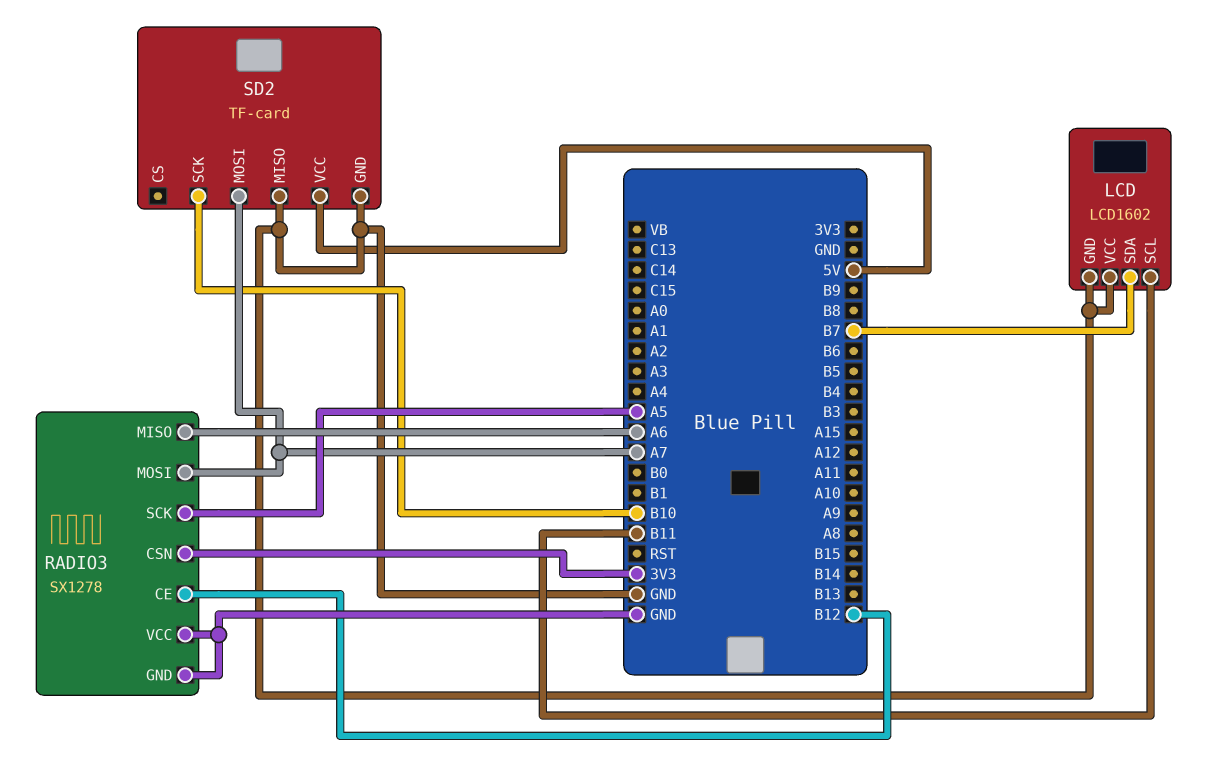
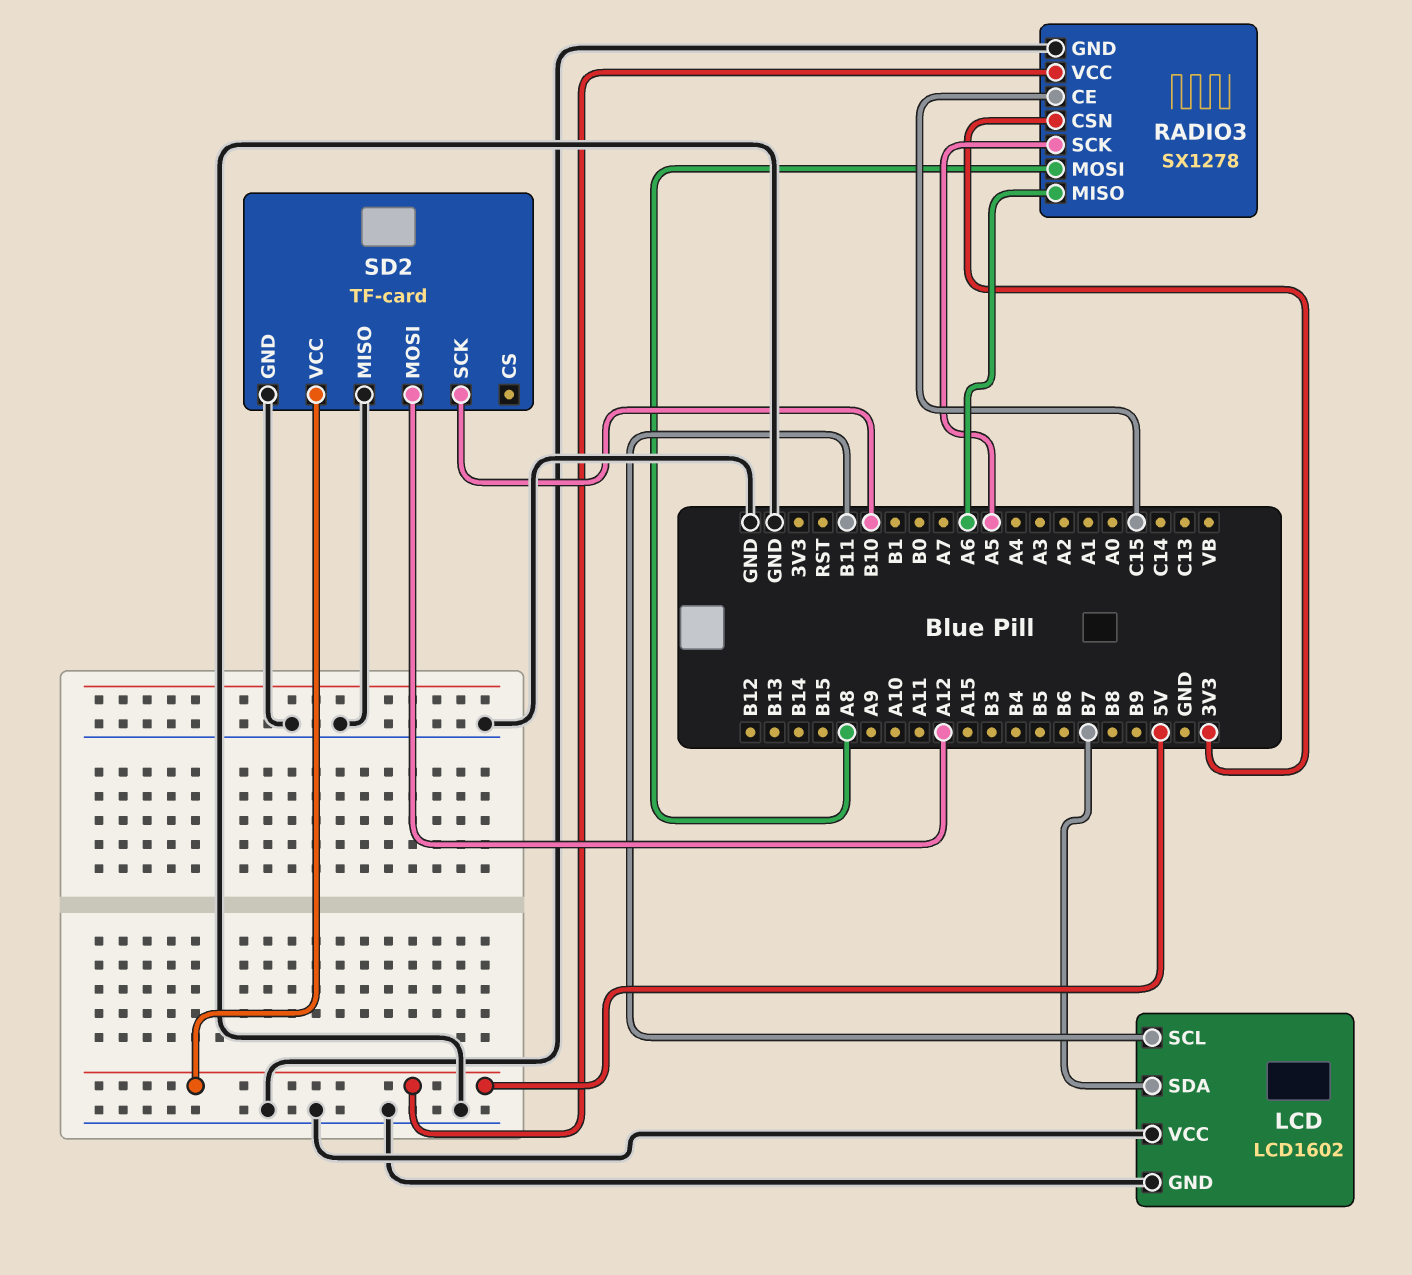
RADIO3 pin CE: B12 -> C15
RADIO3 pin MOSI: A7 -> A8
RADIO3 pin VCC: GND -> 5V
SD2 pin MOSI: A7 -> A12

